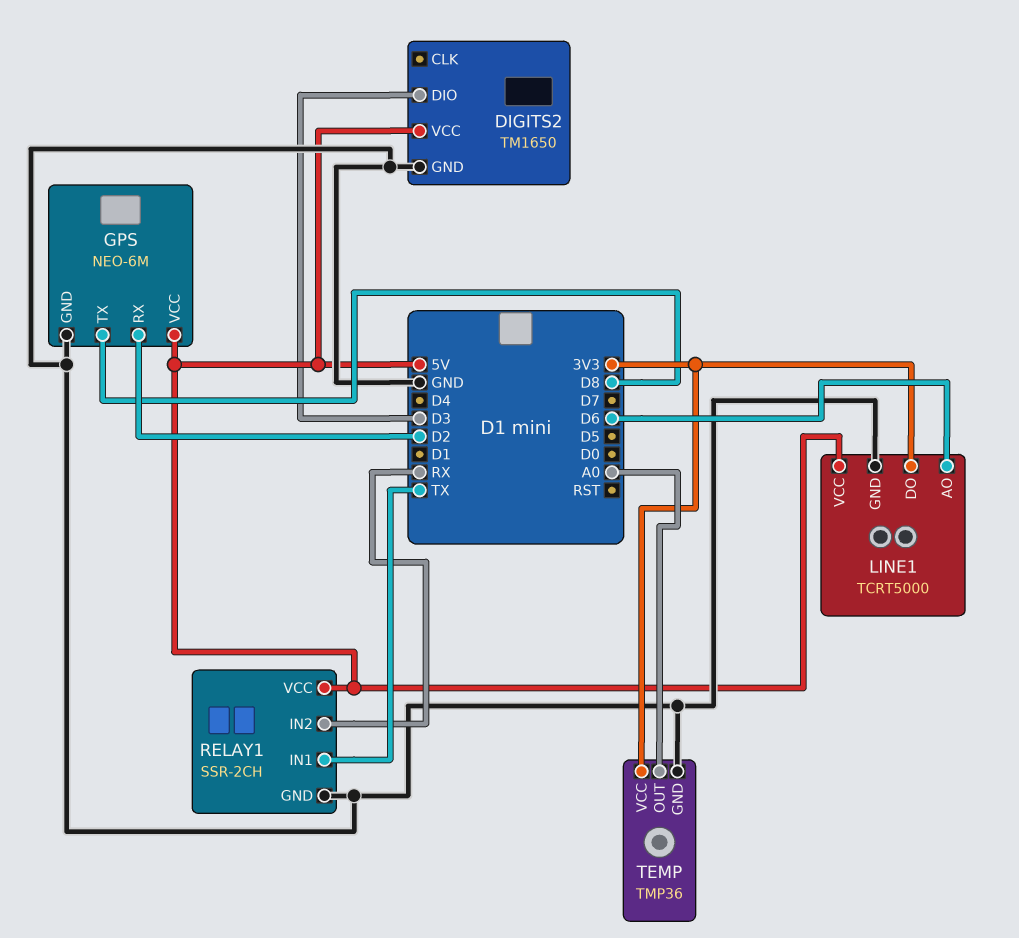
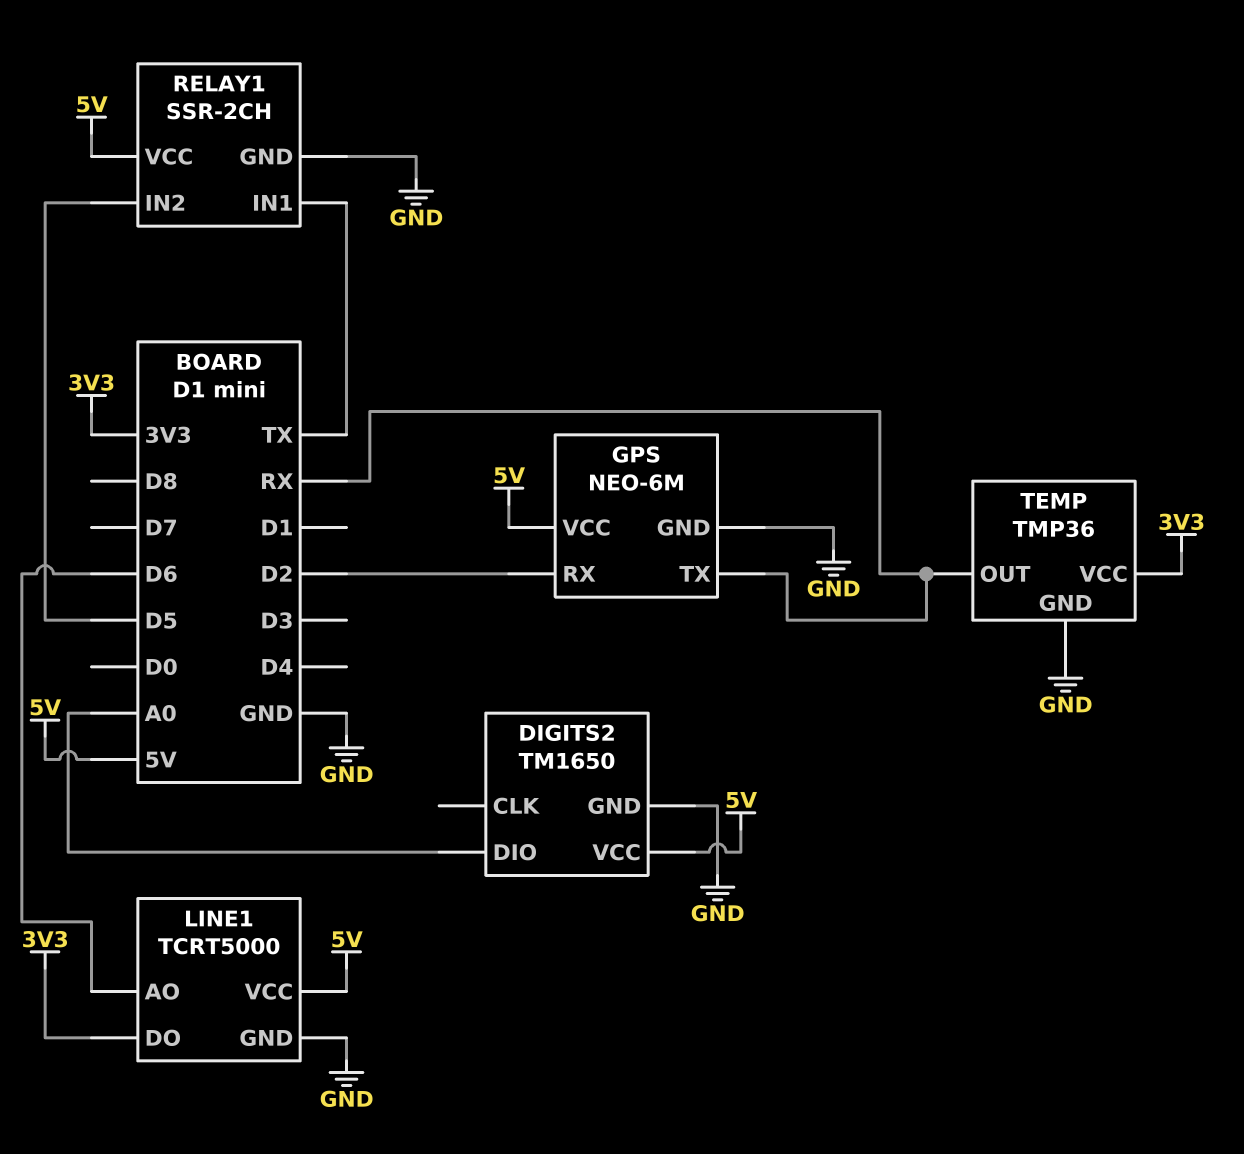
DIGITS2 pin DIO: D3 -> A0
GPS pin TX: D8 -> RX
RELAY1 pin IN2: RX -> D5
TEMP pin OUT: A0 -> RX

